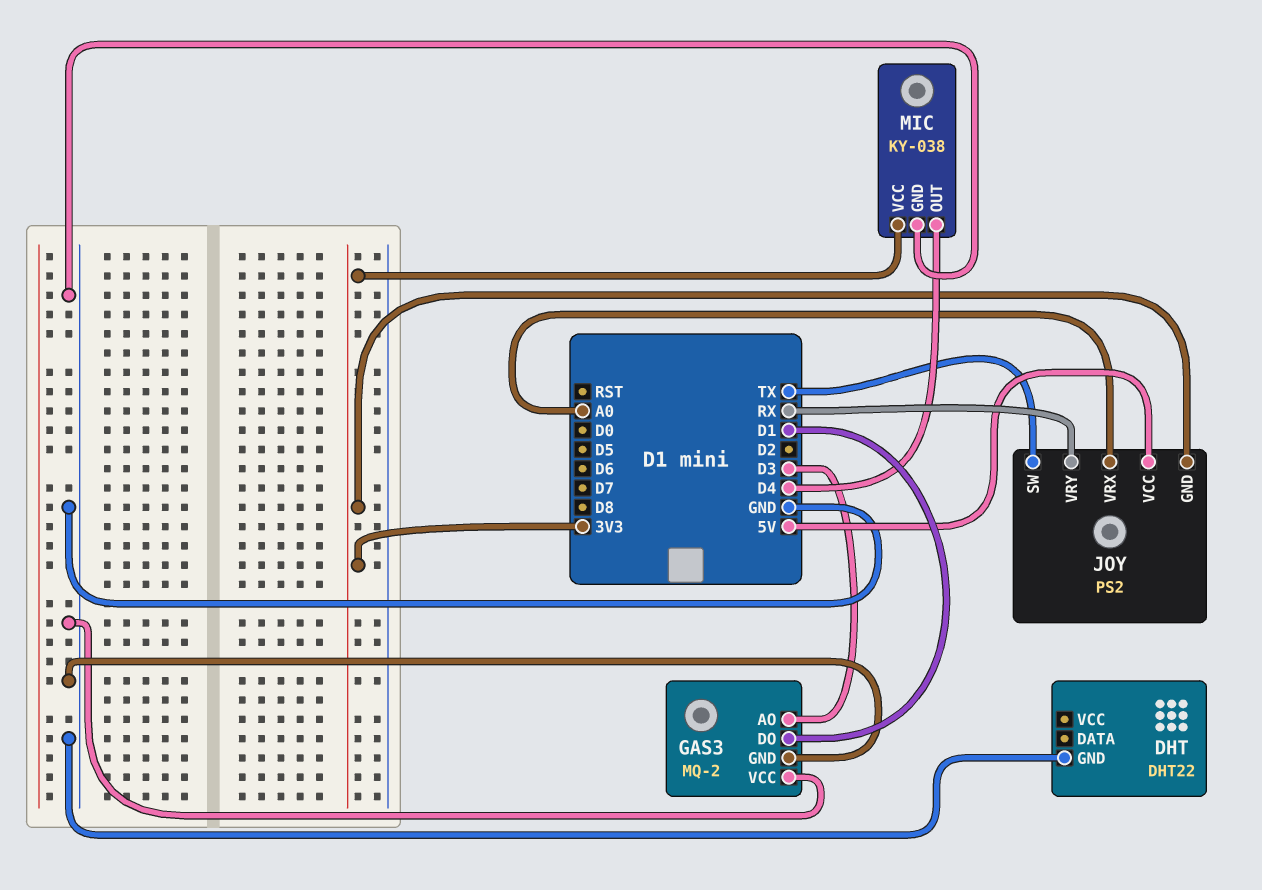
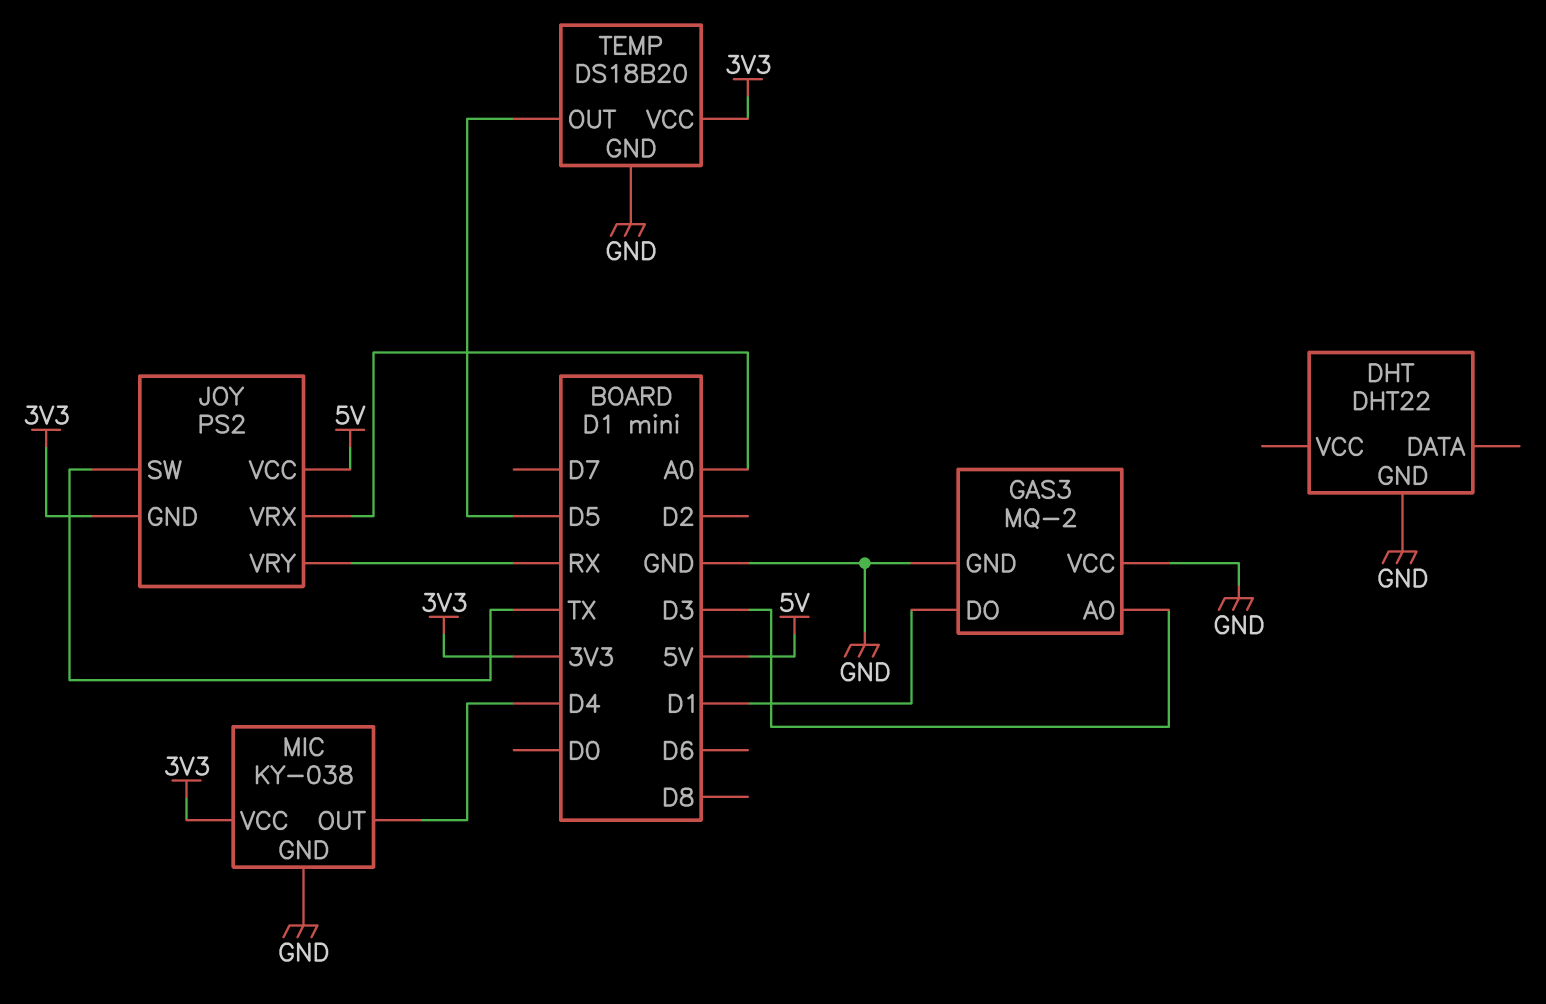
TEMP: none -> DS18B20
TEMP pin GND: none -> GND
TEMP pin OUT: none -> D5
TEMP pin VCC: none -> 3V3

